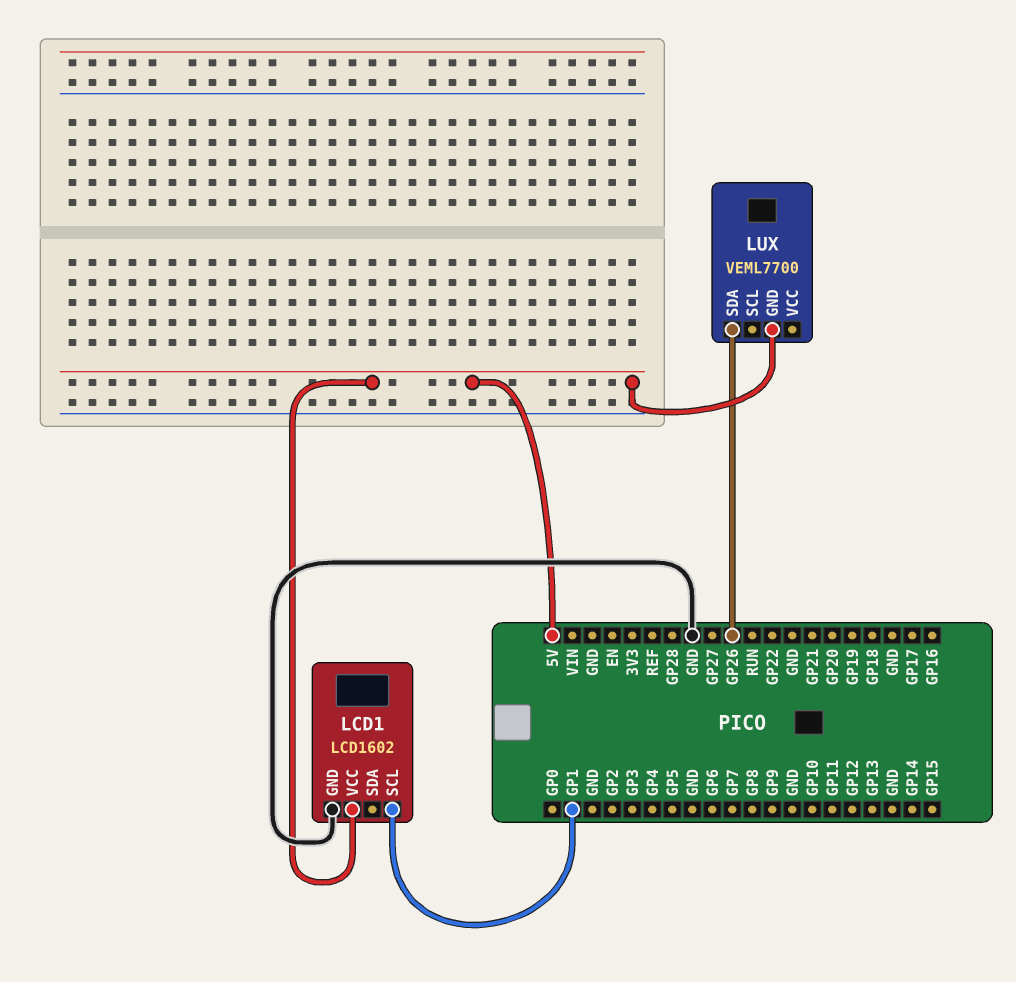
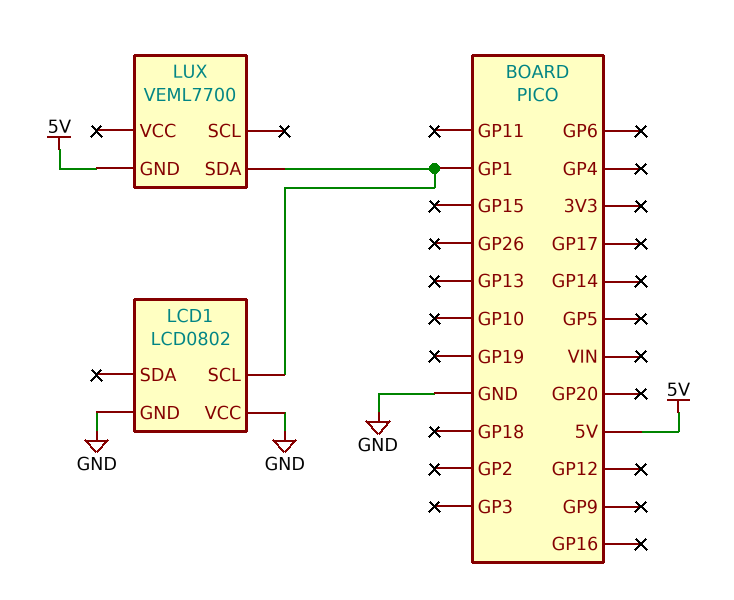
LCD1: LCD1602 -> LCD0802
LCD1 pin VCC: 5V -> GND
LUX pin SDA: GP26 -> GP1

